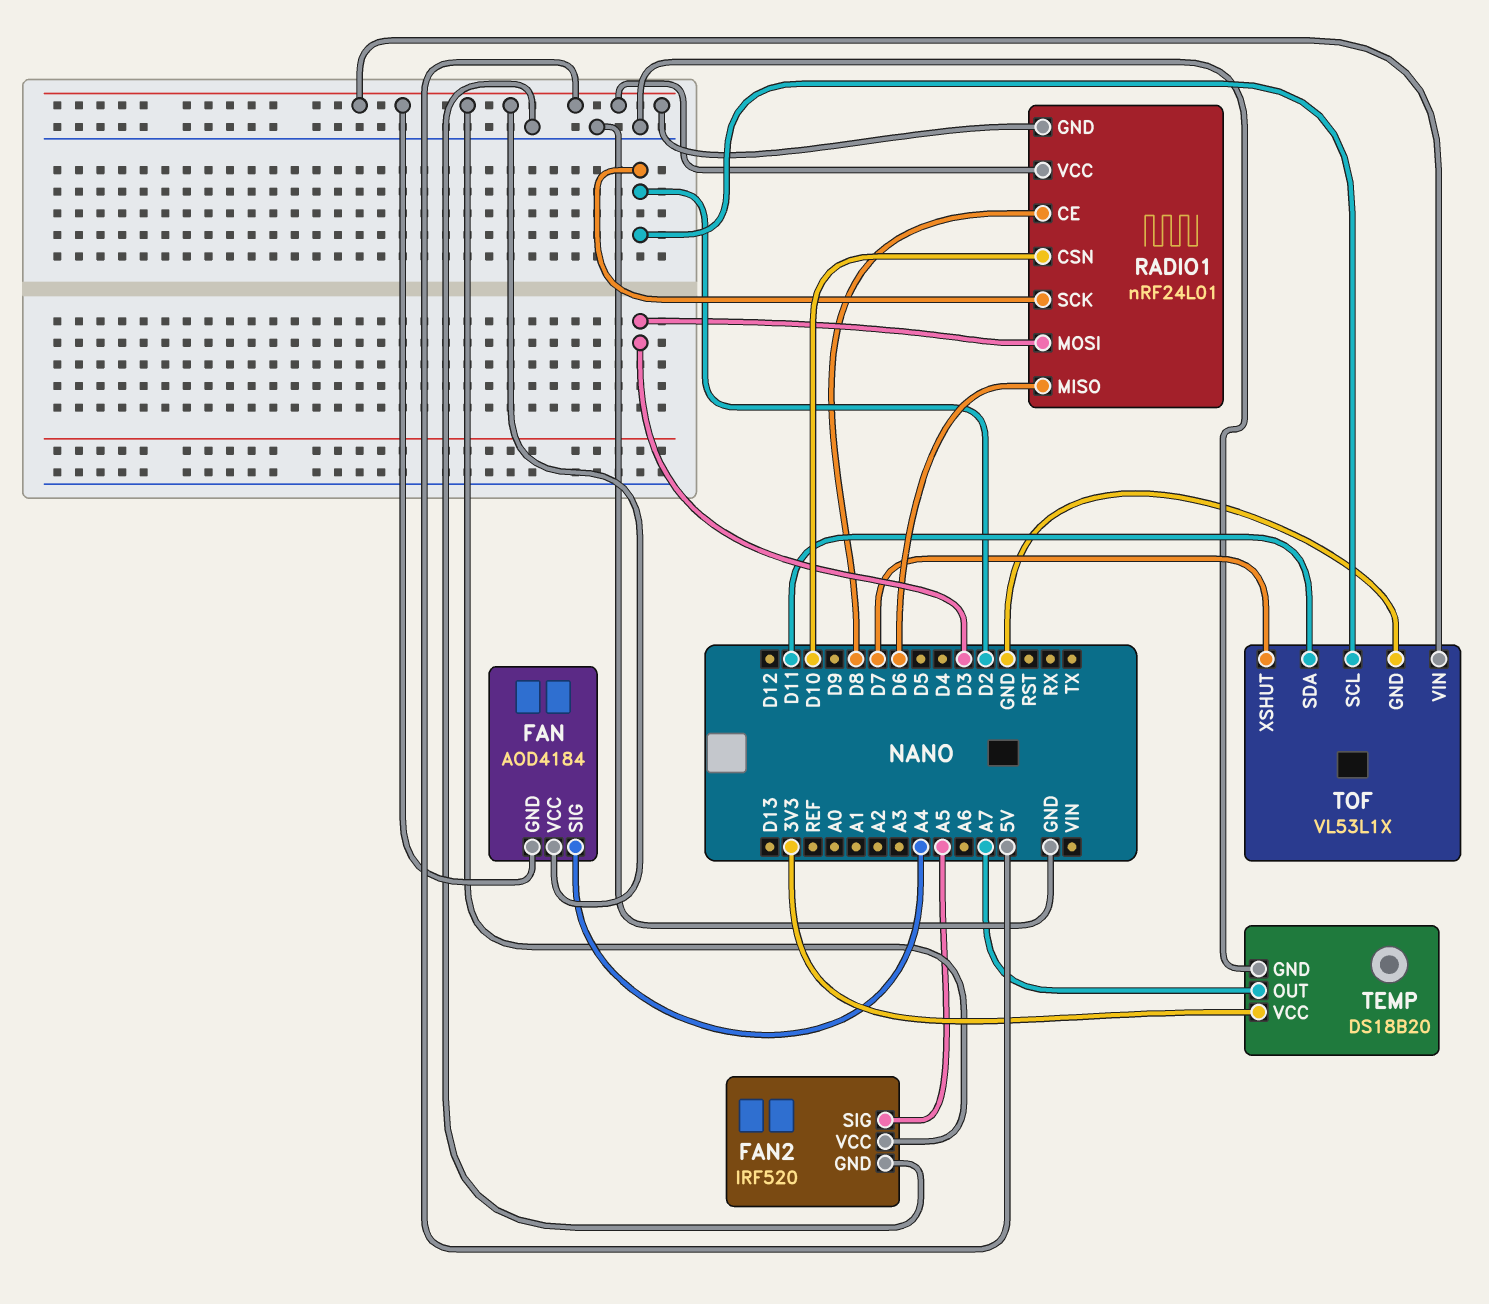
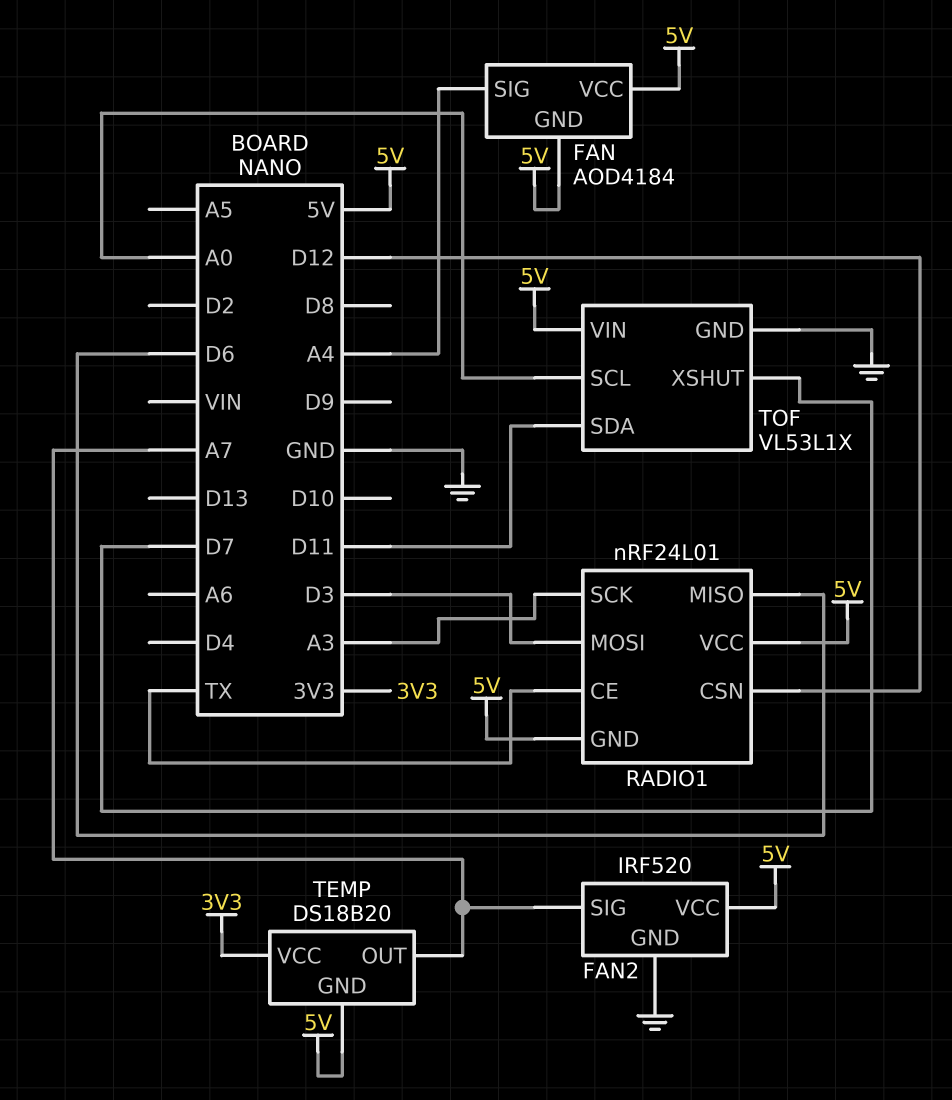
FAN2 pin SIG: A5 -> A7
RADIO1 pin CE: D8 -> TX
RADIO1 pin CSN: D10 -> D12
RADIO1 pin SCK: D2 -> A3
TEMP pin GND: GND -> 5V
TOF pin SCL: D2 -> A0

